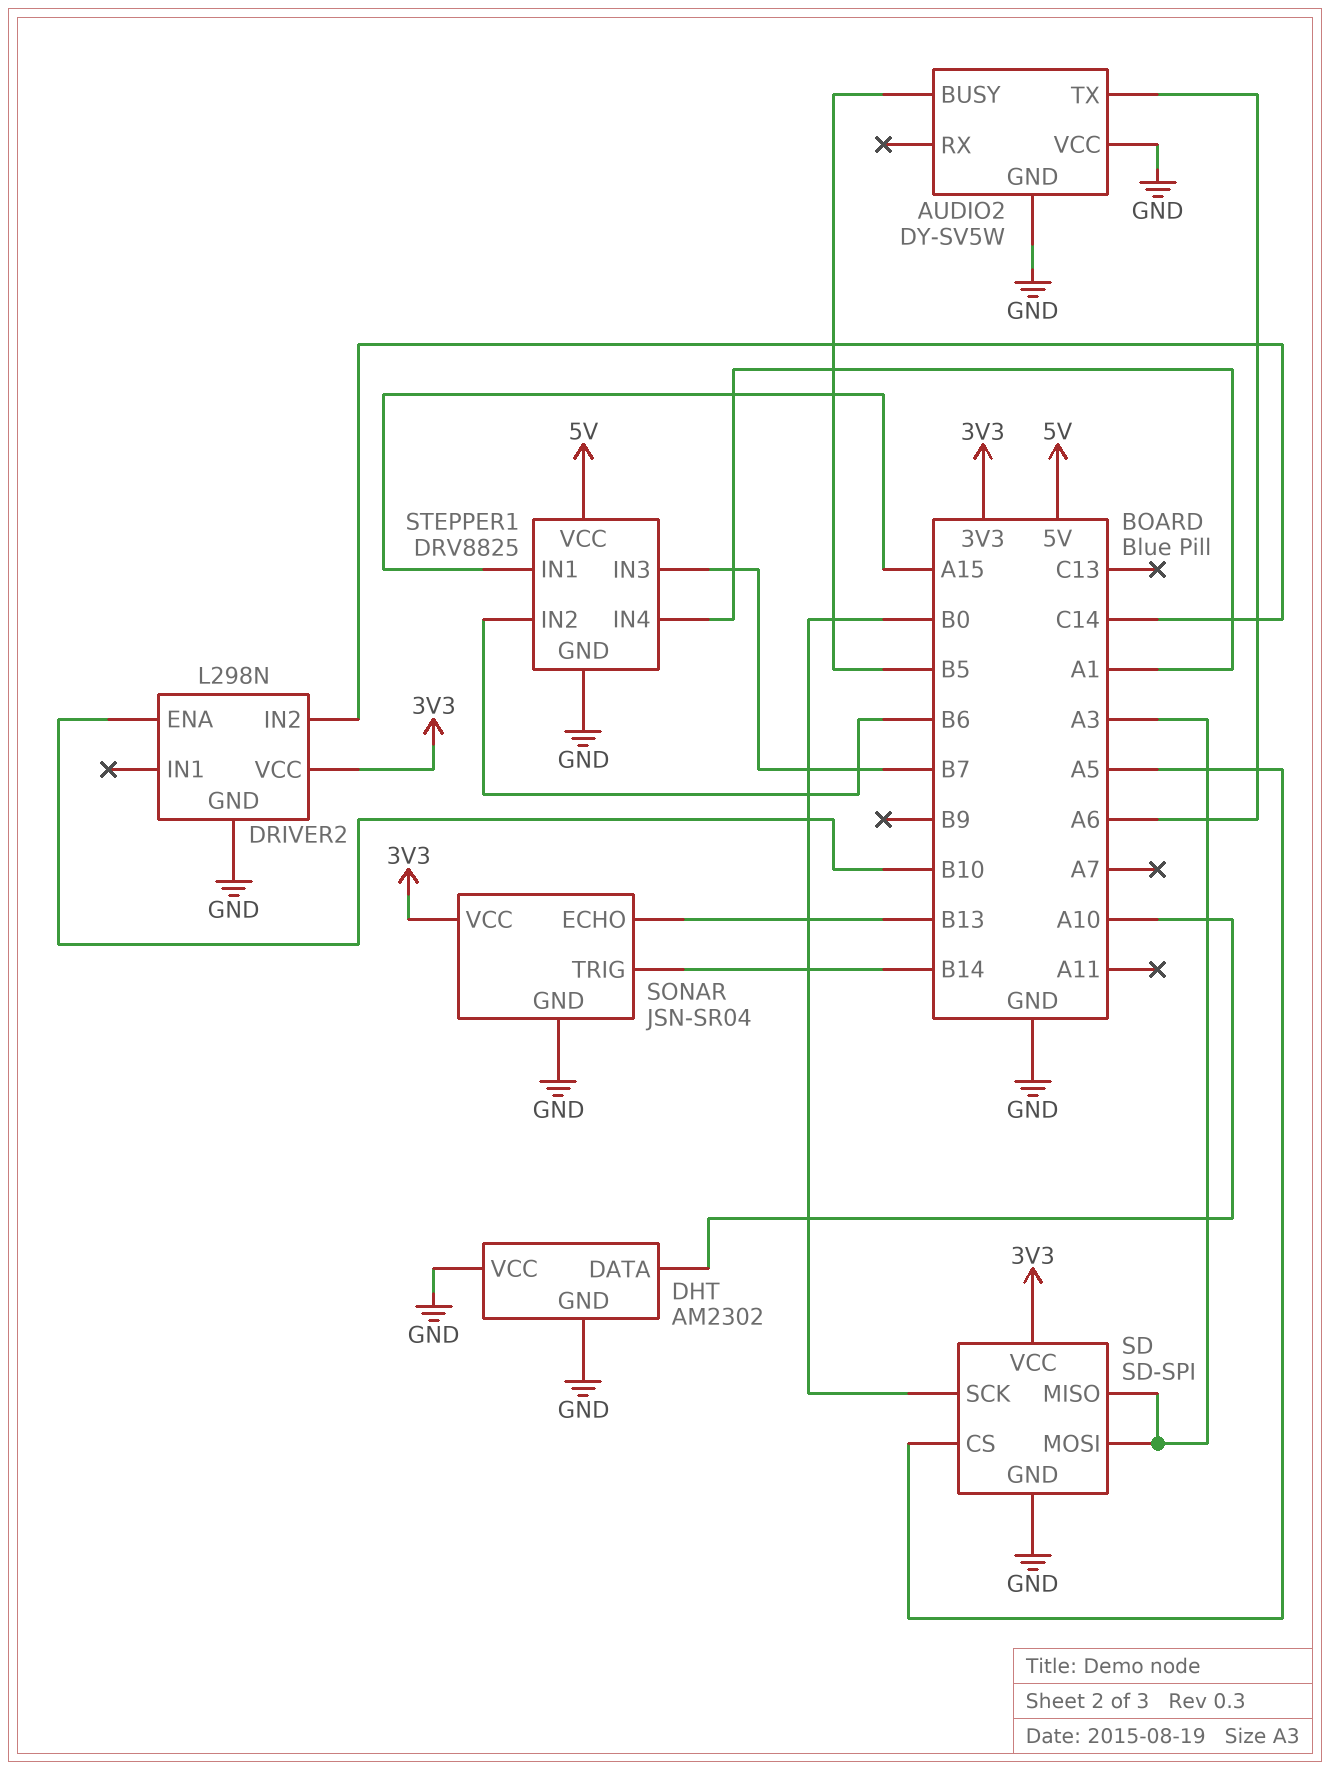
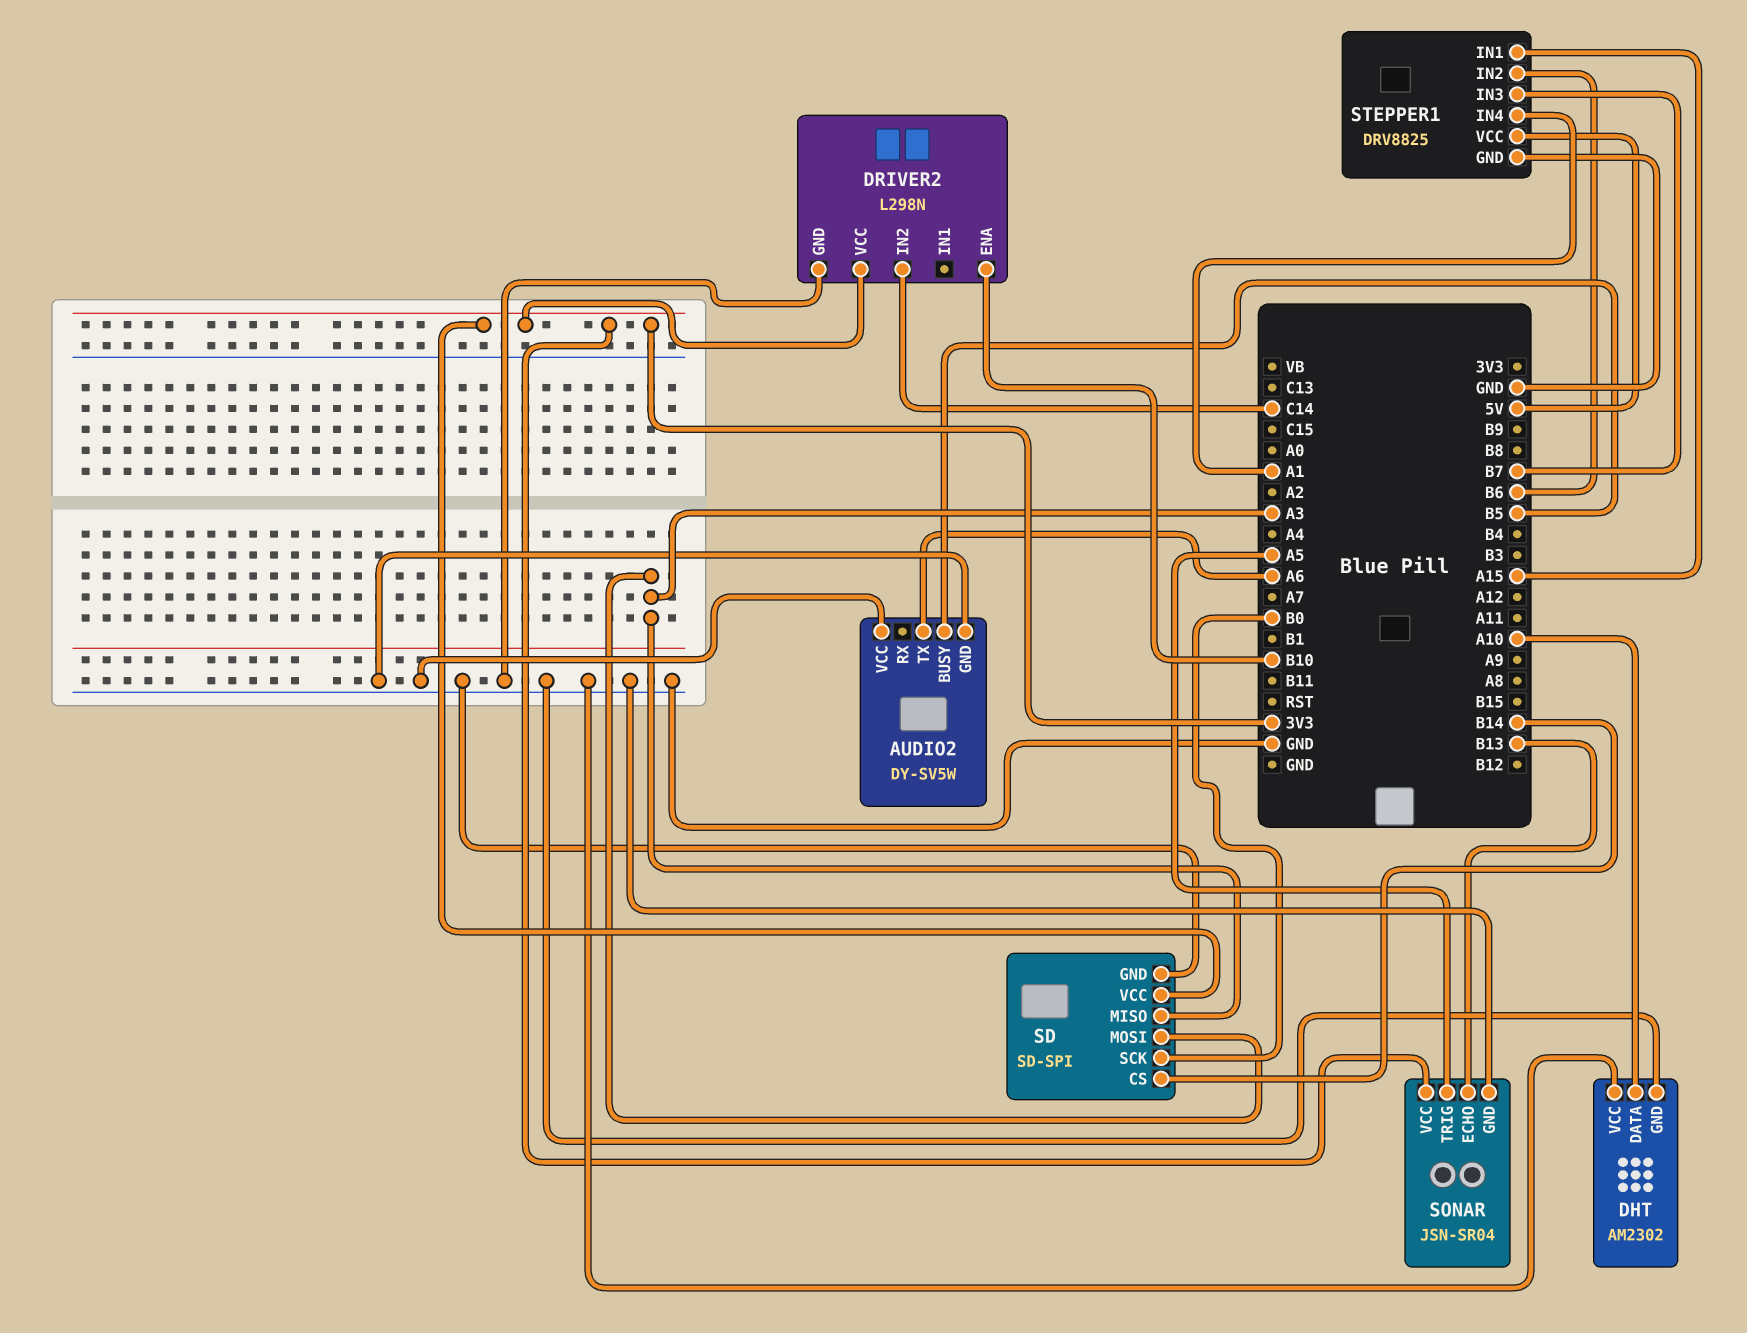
SD pin CS: A5 -> B14
SONAR pin TRIG: B14 -> A5

